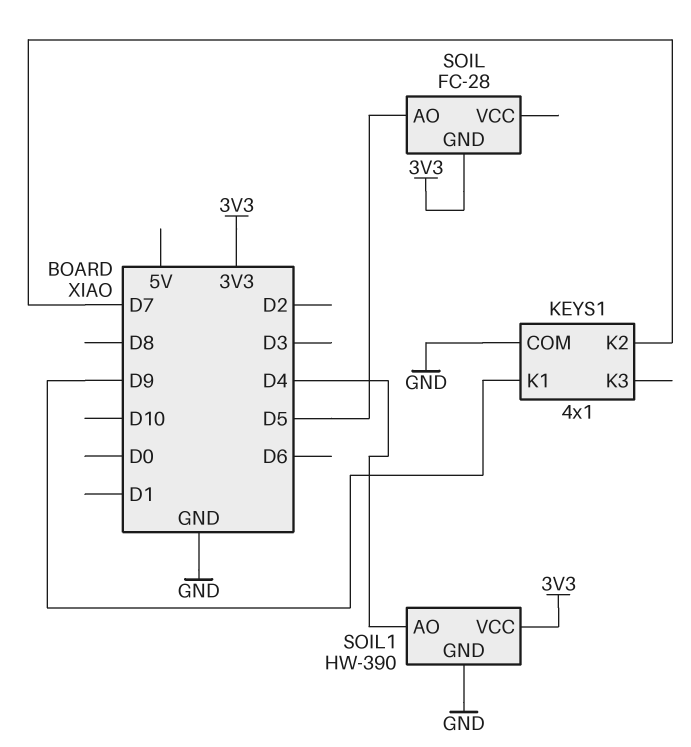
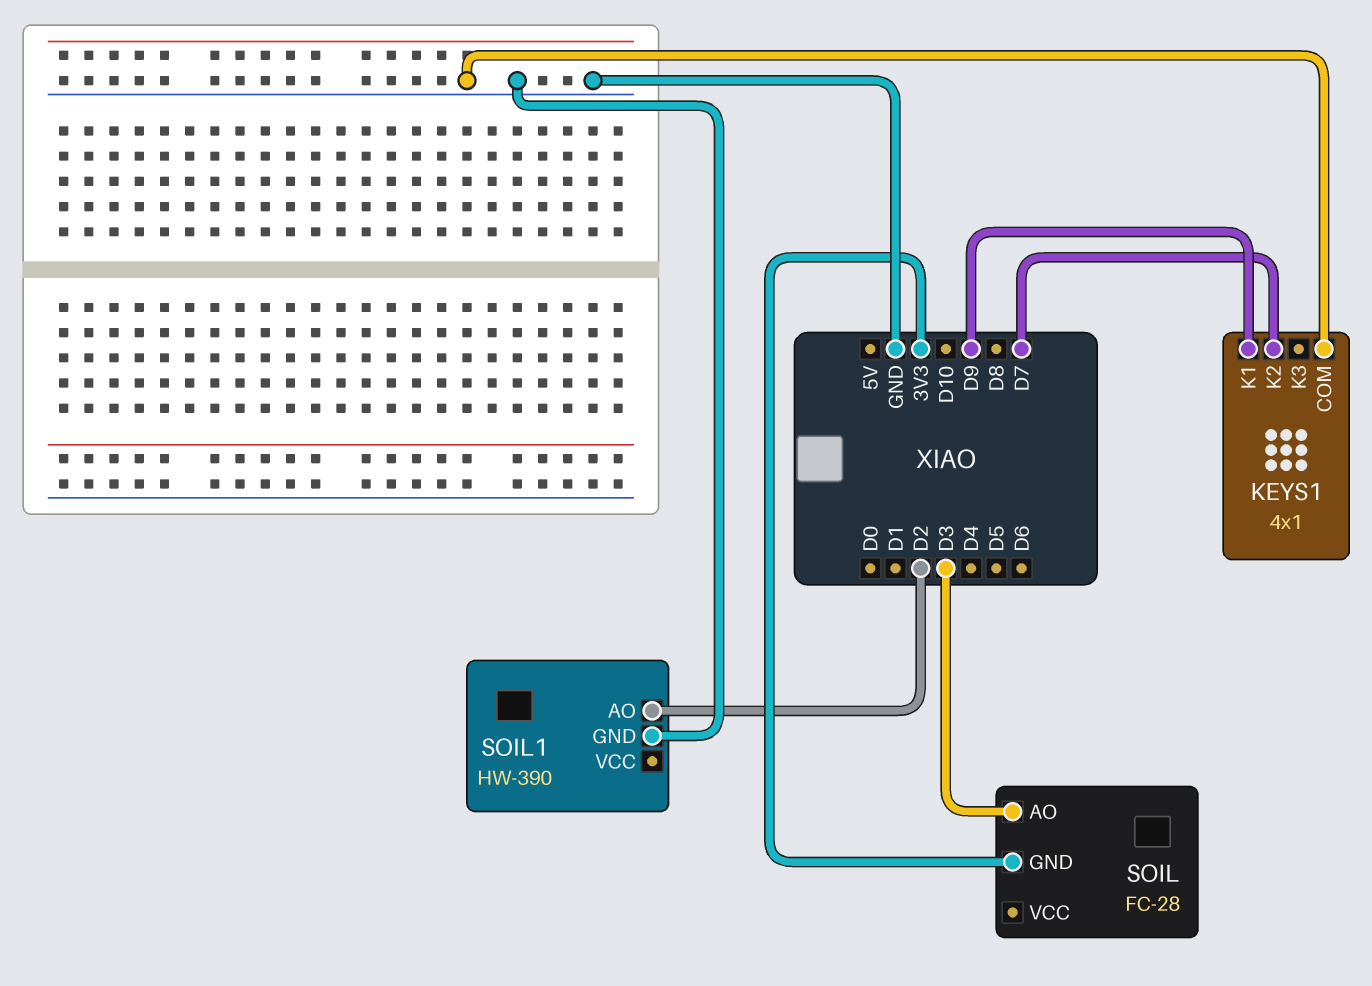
SOIL pin AO: D5 -> D3
SOIL1 pin AO: D4 -> D2
SOIL1 pin VCC: 3V3 -> none

